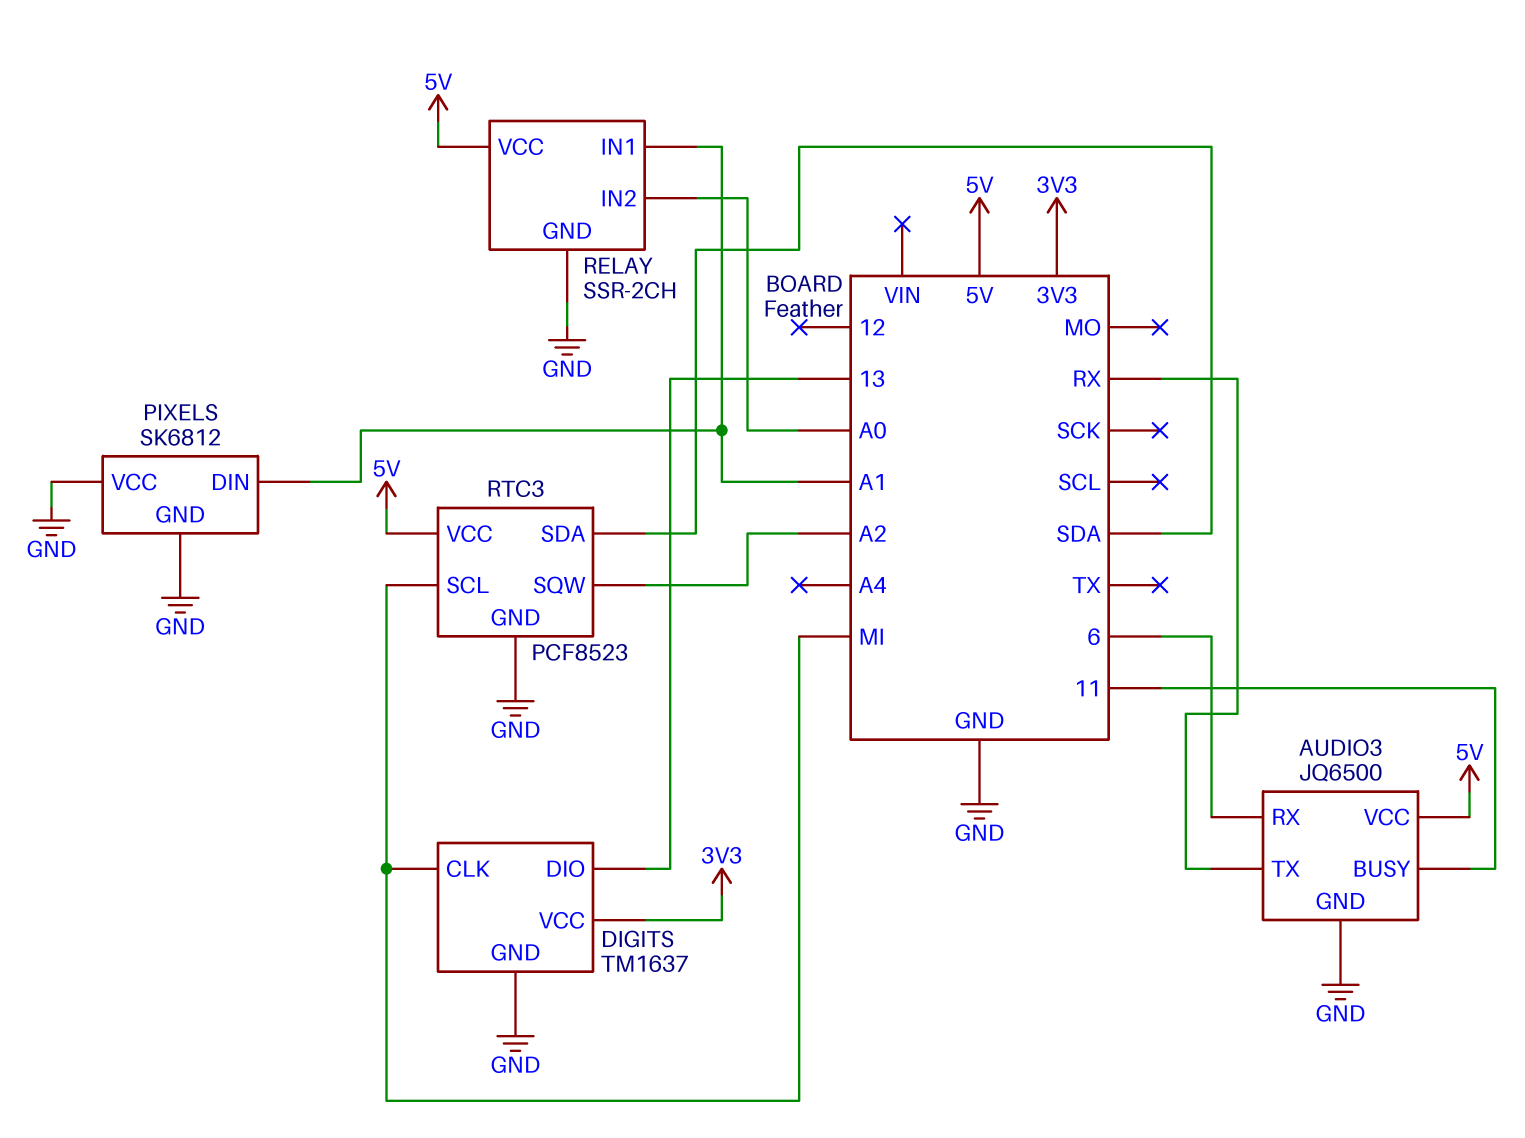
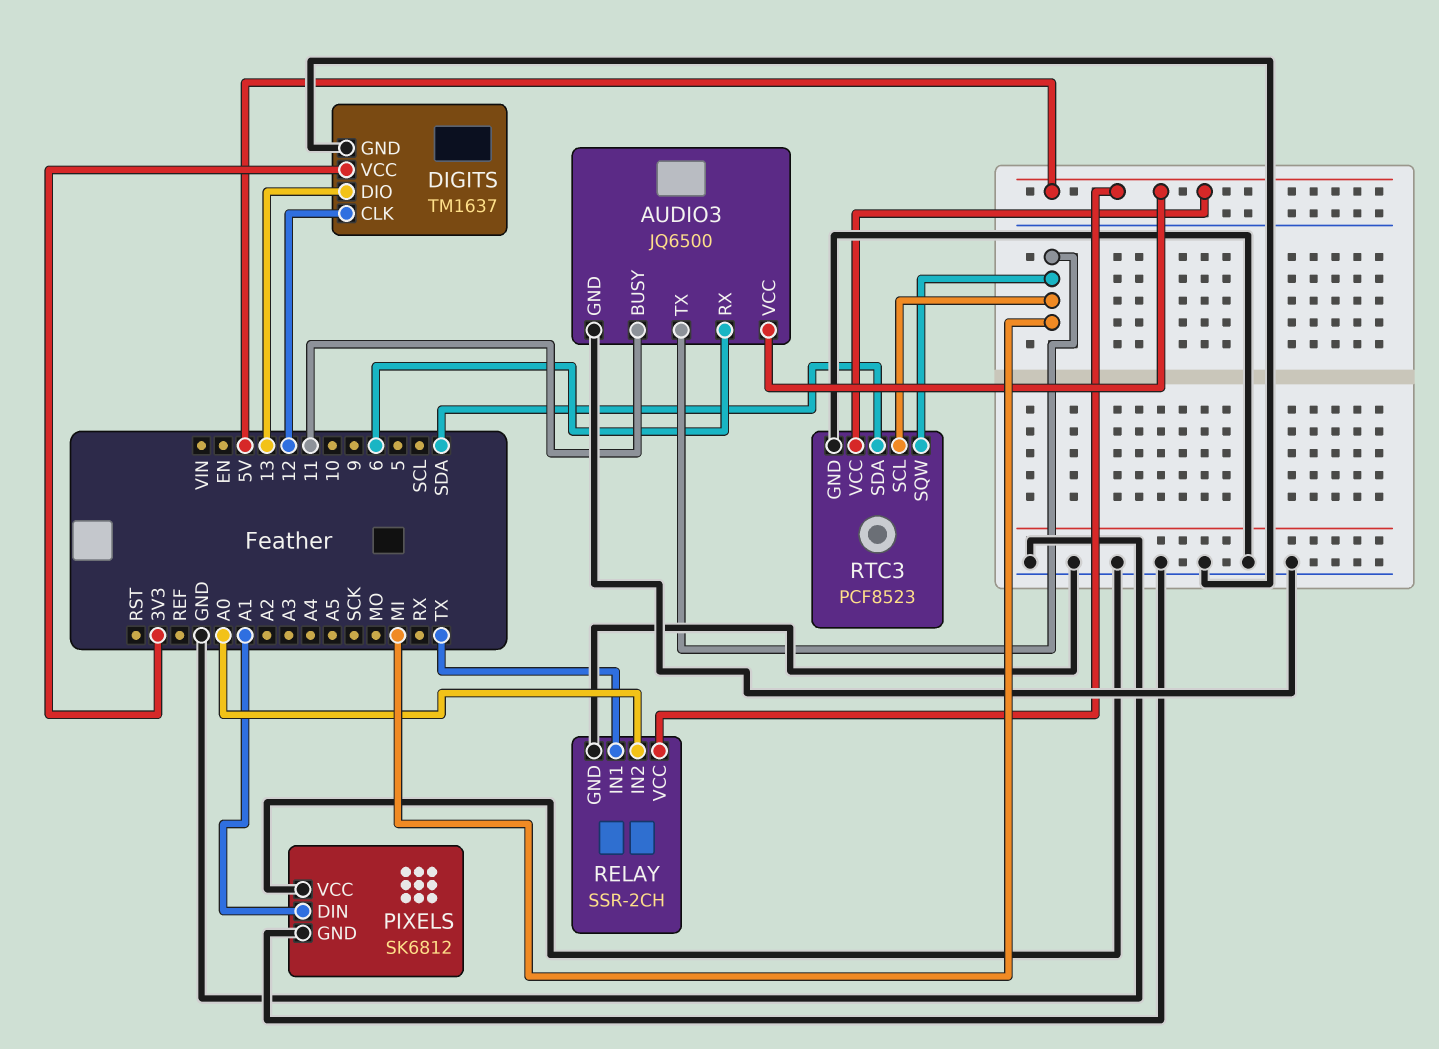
AUDIO3 pin TX: RX -> MI
DIGITS pin CLK: MI -> 12
RELAY pin IN1: A1 -> TX
RTC3 pin SQW: A2 -> MI

